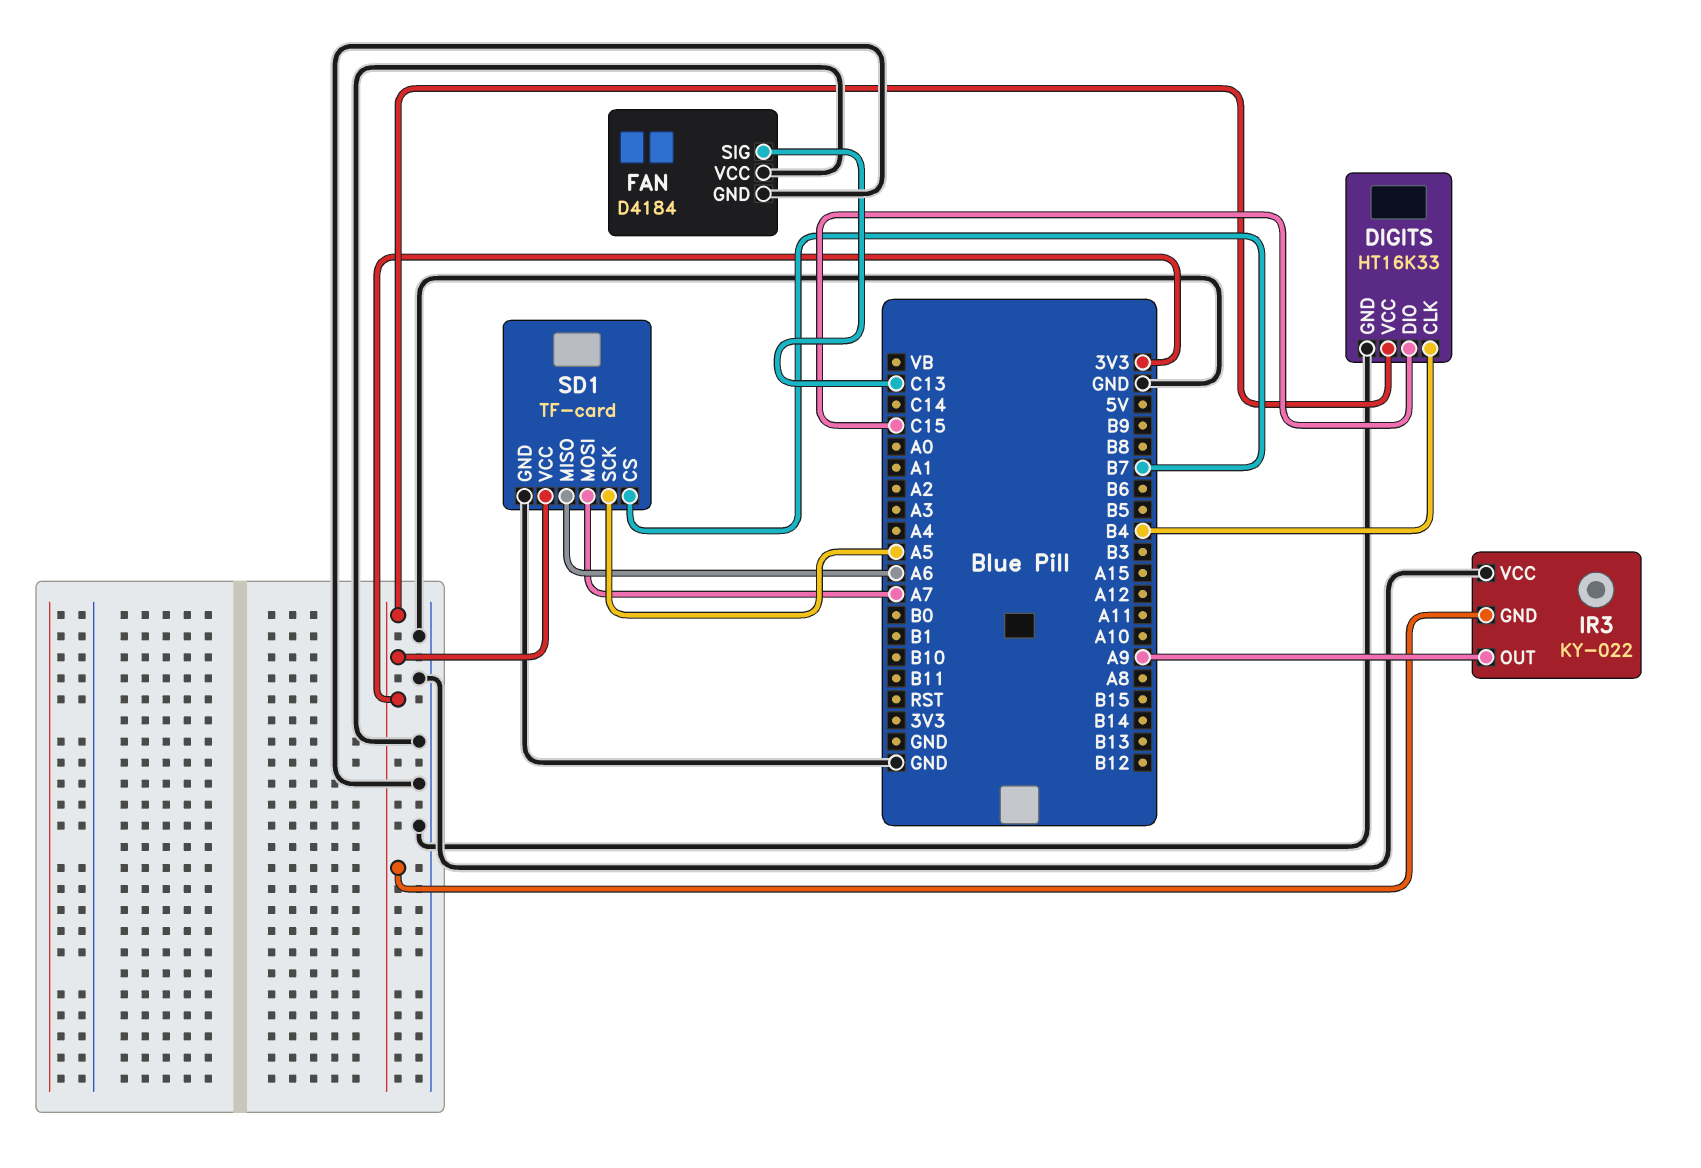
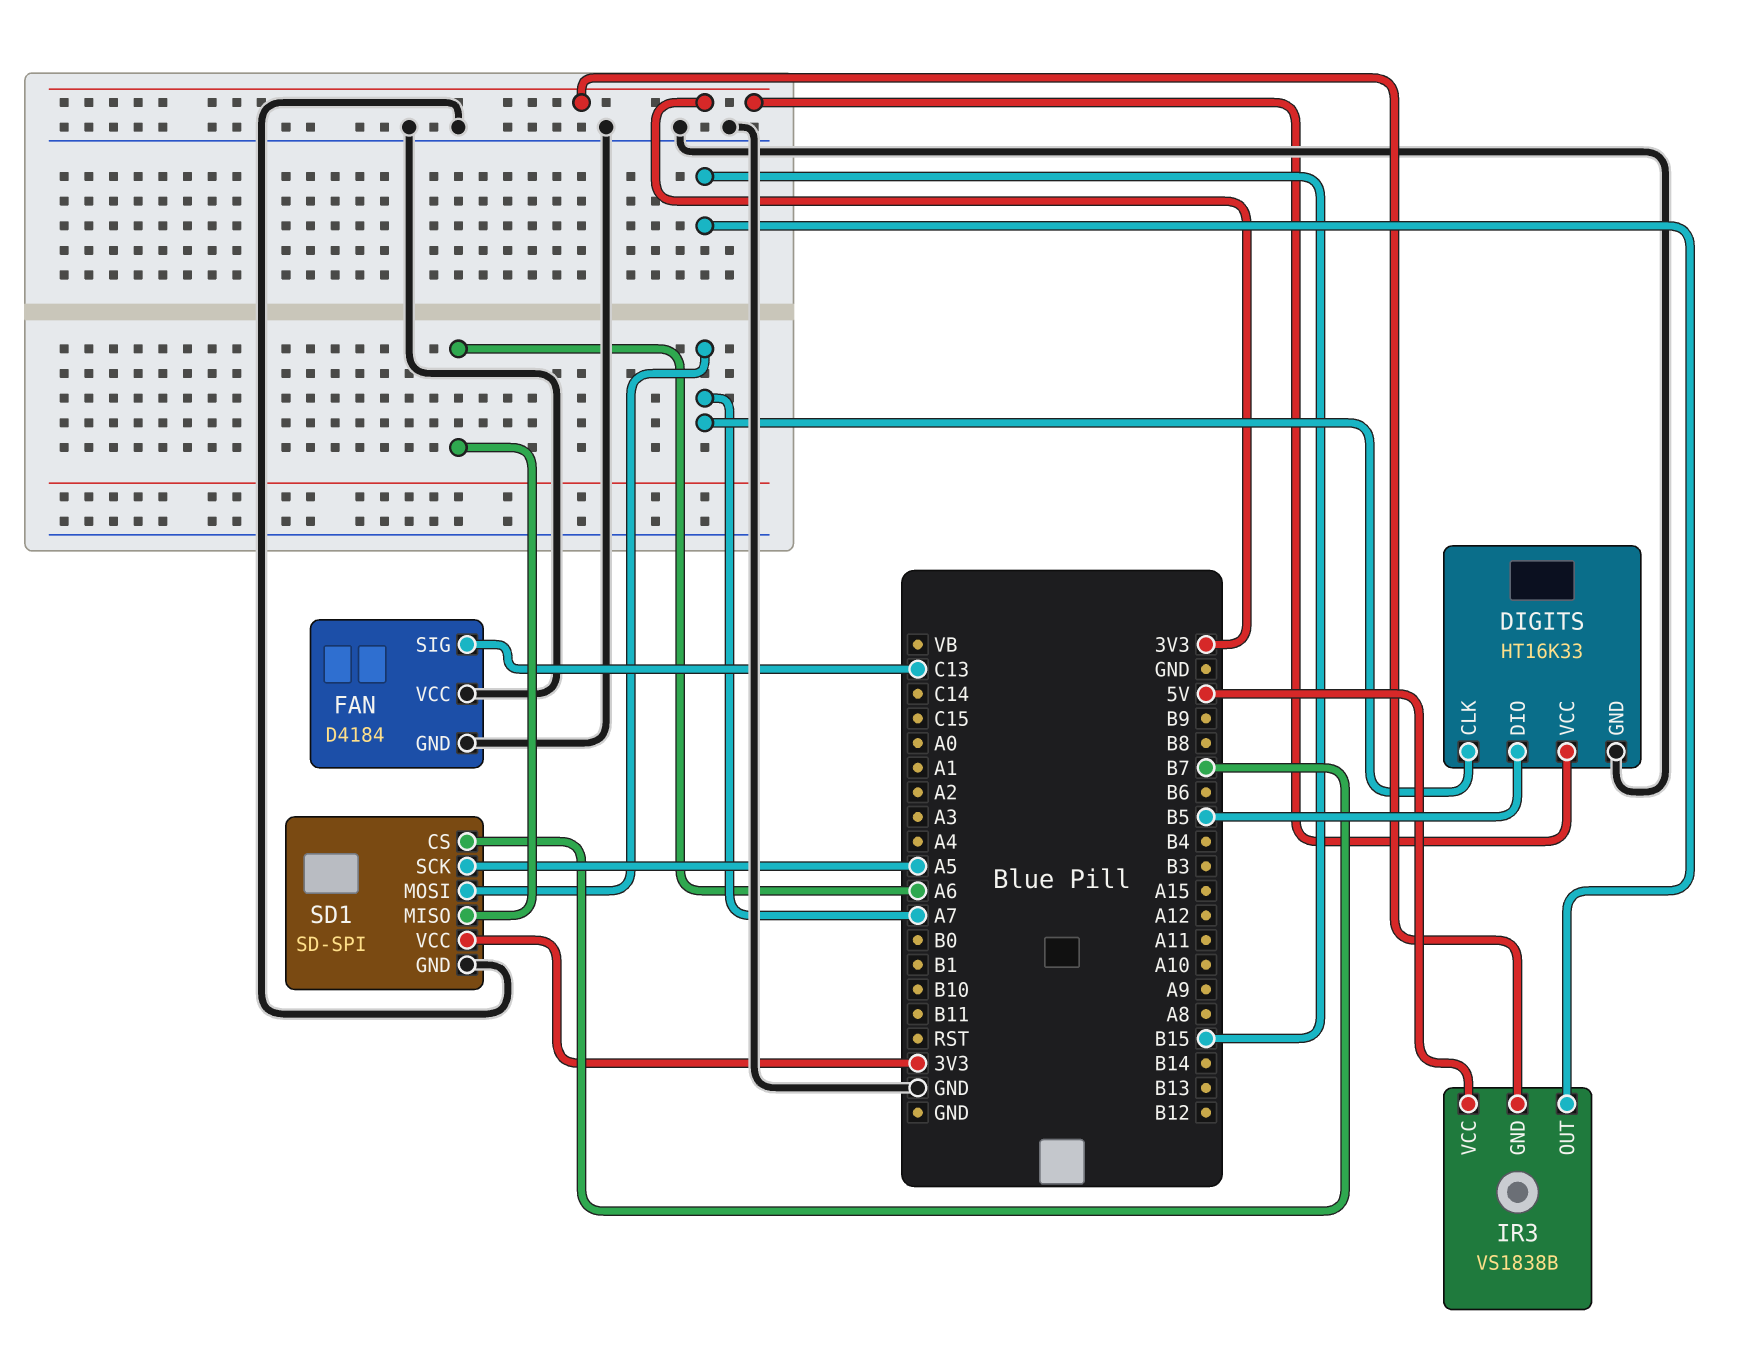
DIGITS pin CLK: B4 -> A7
DIGITS pin DIO: C15 -> B5
IR3: KY-022 -> VS1838B
IR3 pin OUT: A9 -> B15
IR3 pin VCC: GND -> 5V
SD1: TF-card -> SD-SPI

